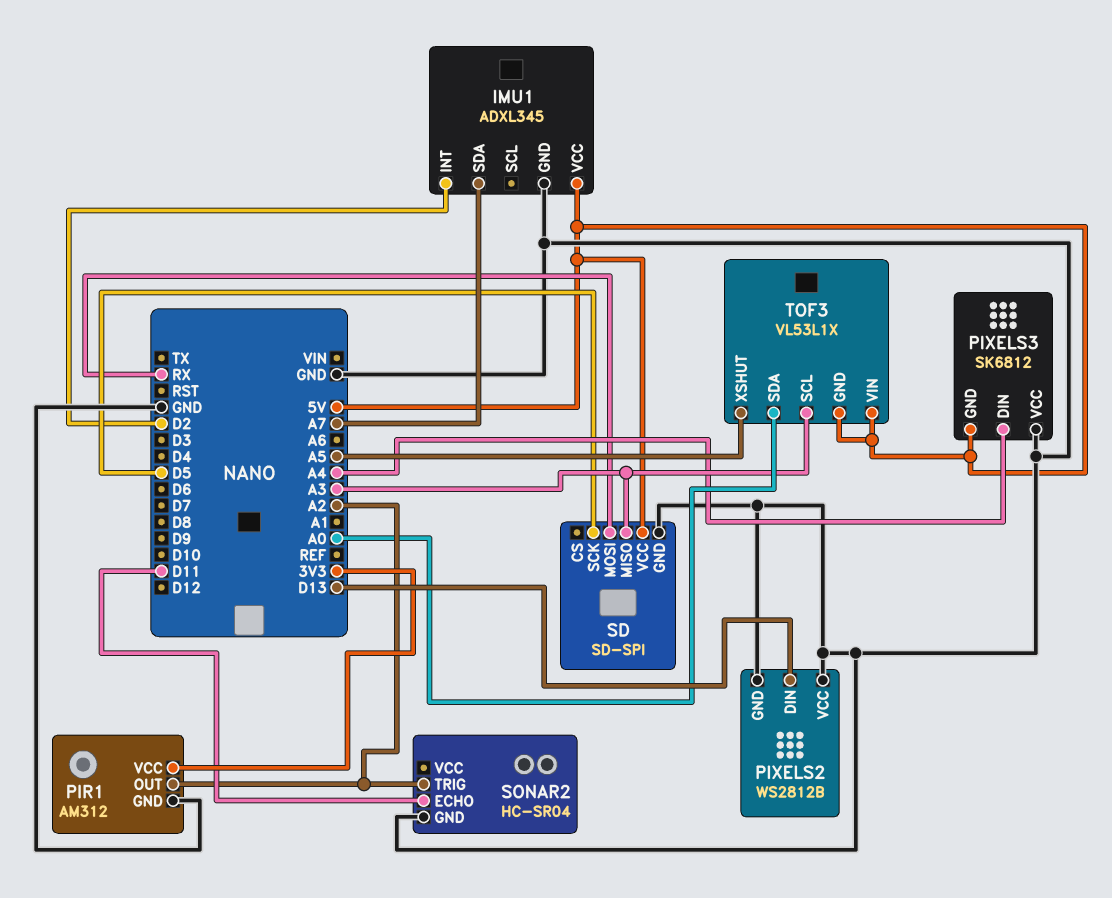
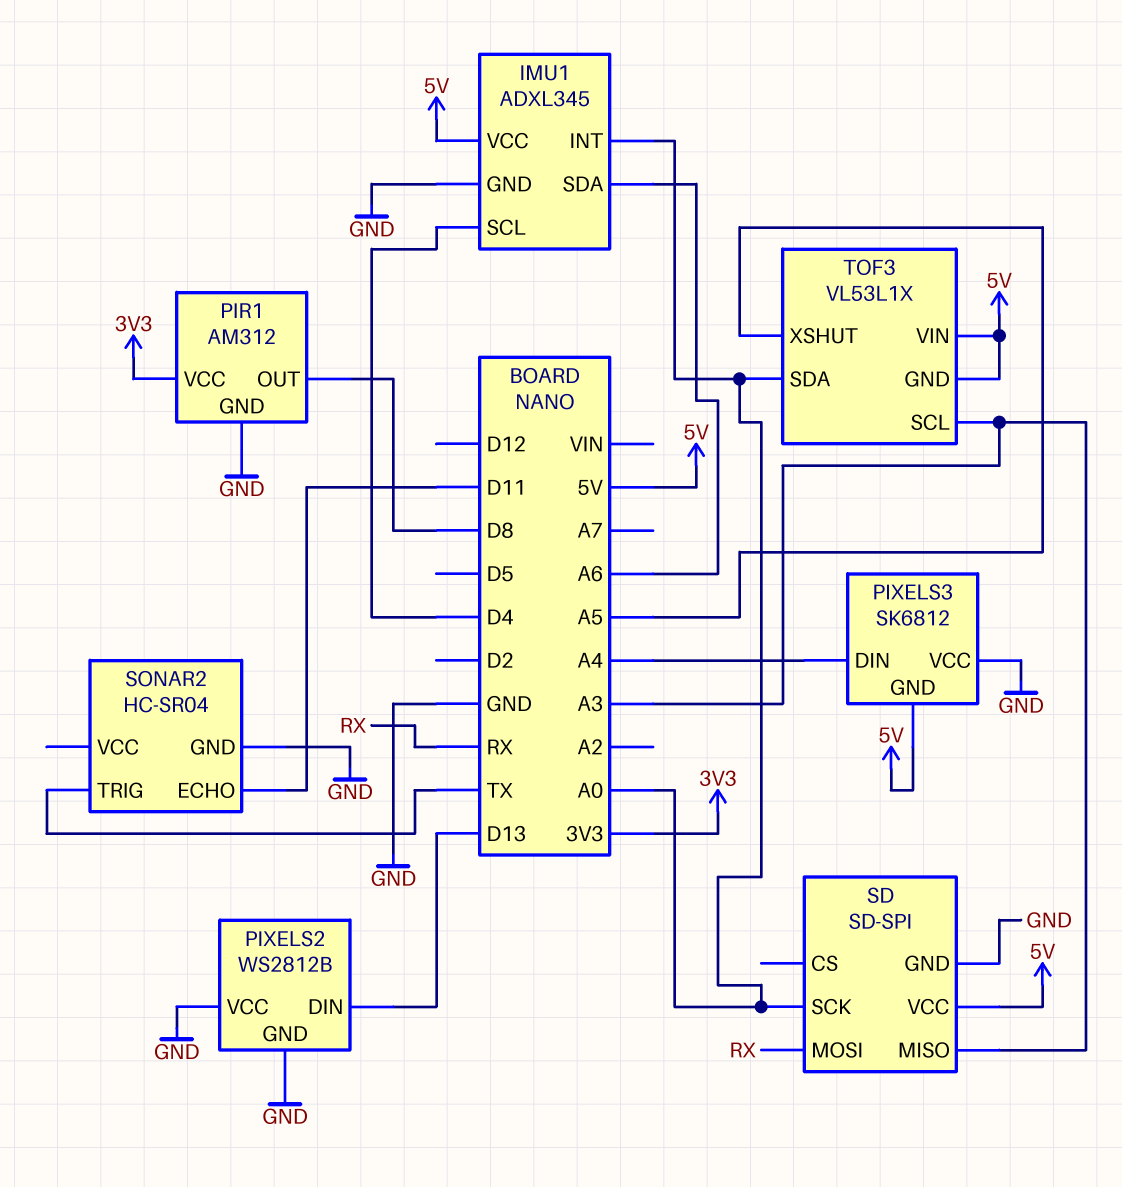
IMU1 pin INT: D2 -> A0
IMU1 pin SCL: none -> D4
IMU1 pin SDA: A7 -> A6
PIR1 pin OUT: A2 -> D8
SD pin SCK: D5 -> A0
SONAR2 pin TRIG: A2 -> TX

